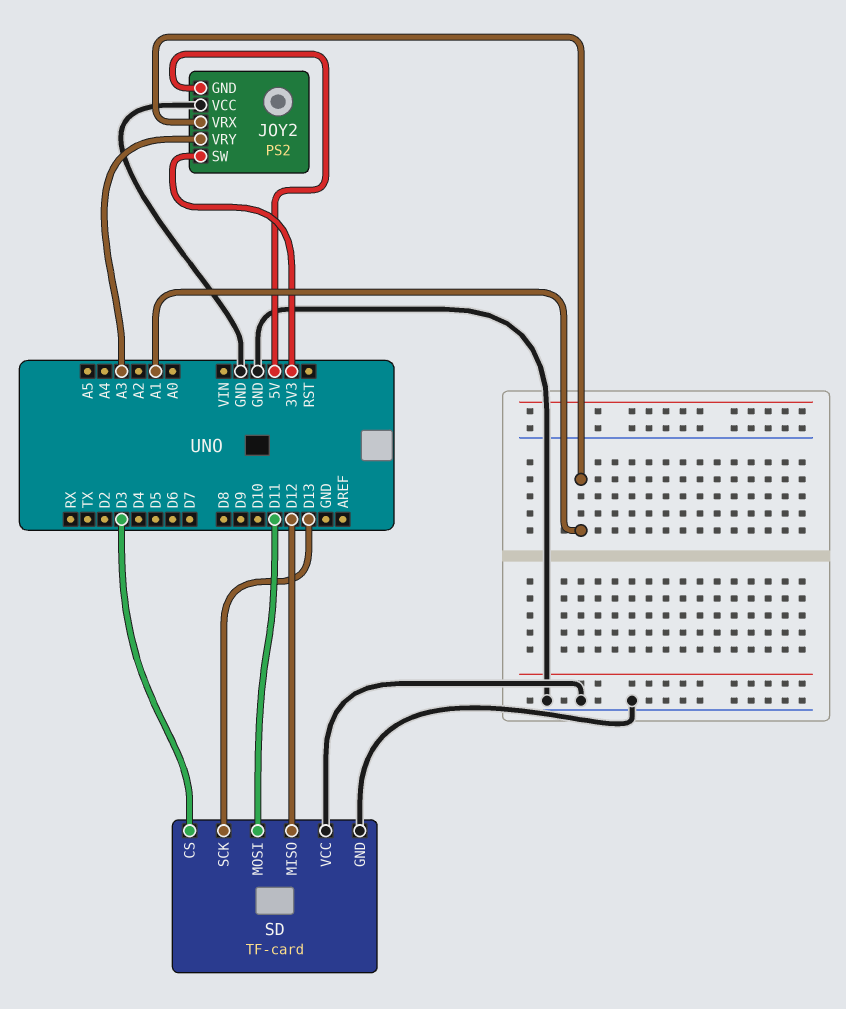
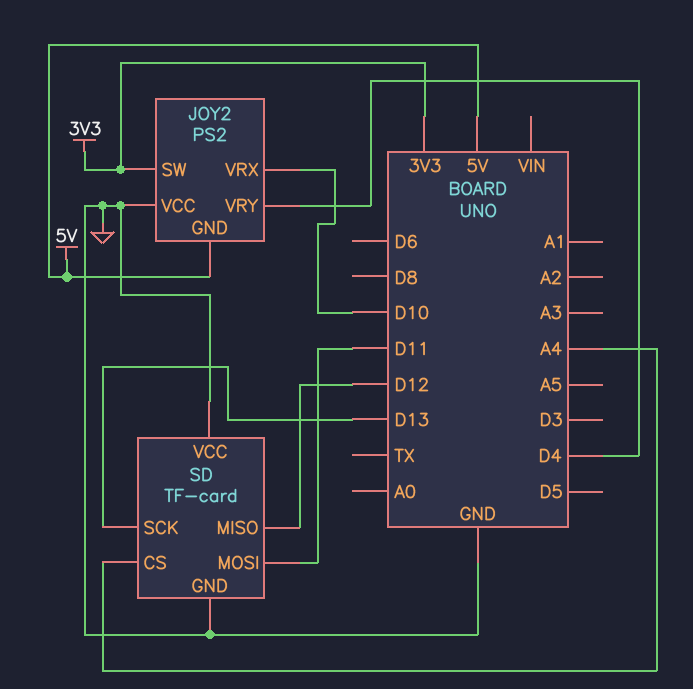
JOY2 pin VRX: A1 -> D10
JOY2 pin VRY: A3 -> D4
SD pin CS: D3 -> A4

